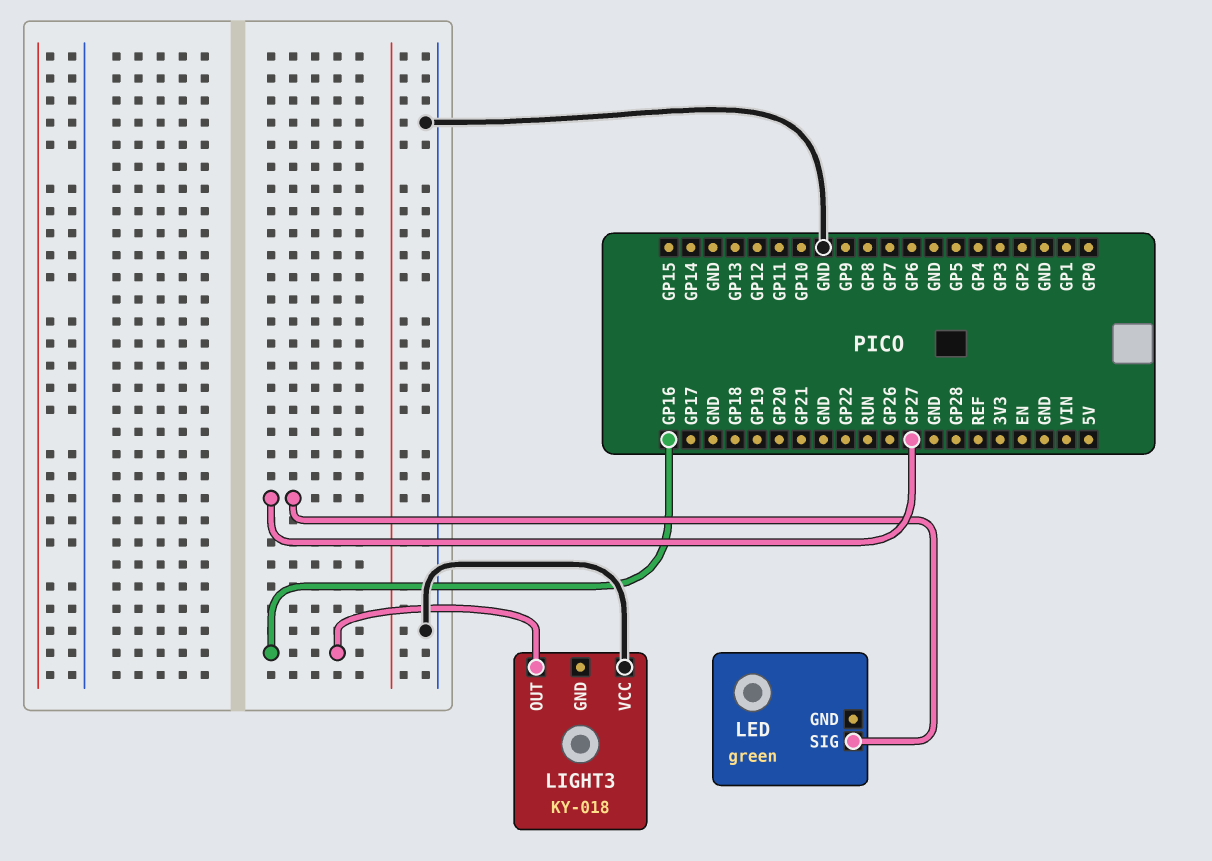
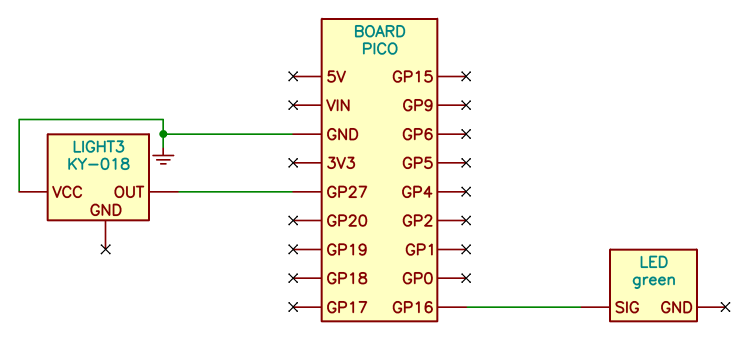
LED pin SIG: GP27 -> GP16
LIGHT3 pin OUT: GP16 -> GP27

